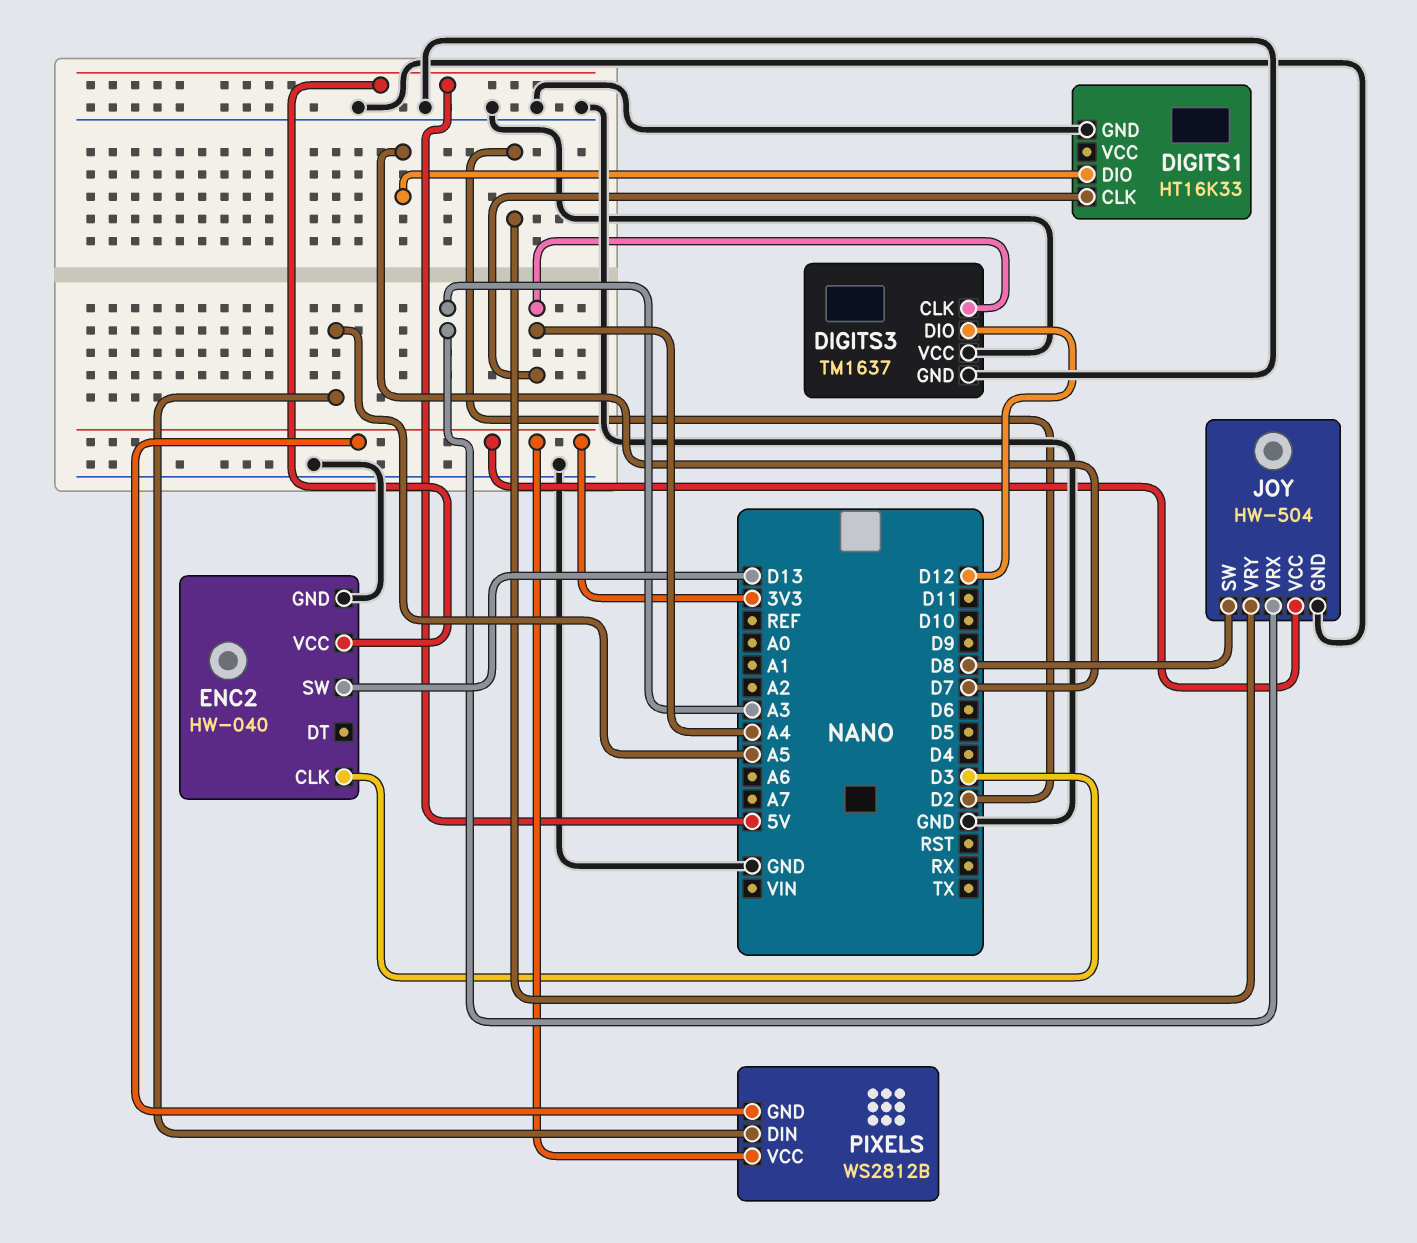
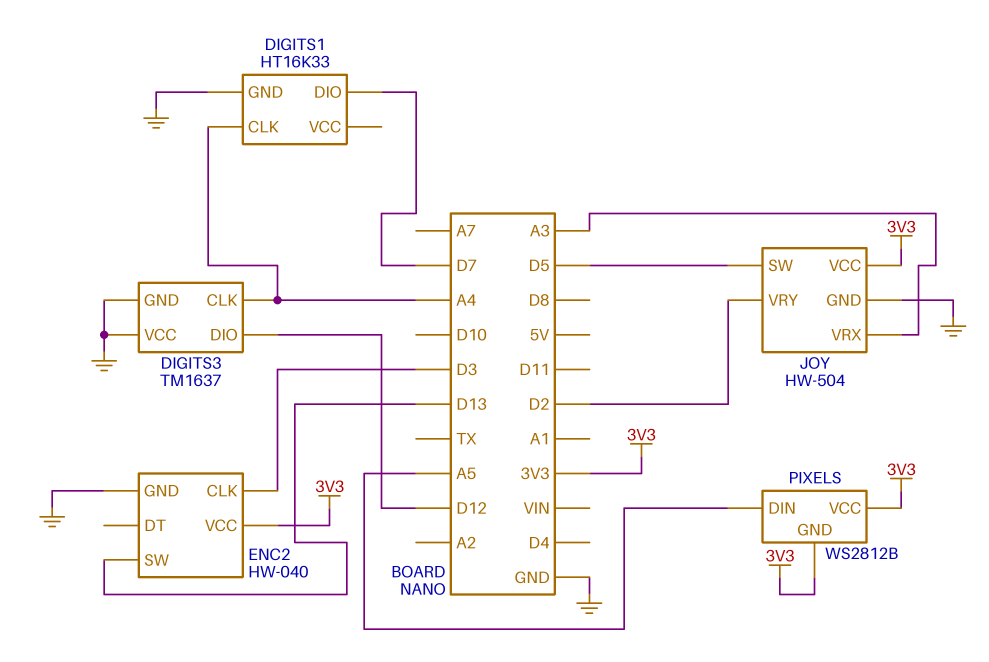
ENC2 pin VCC: 5V -> 3V3
JOY pin SW: D8 -> D5

